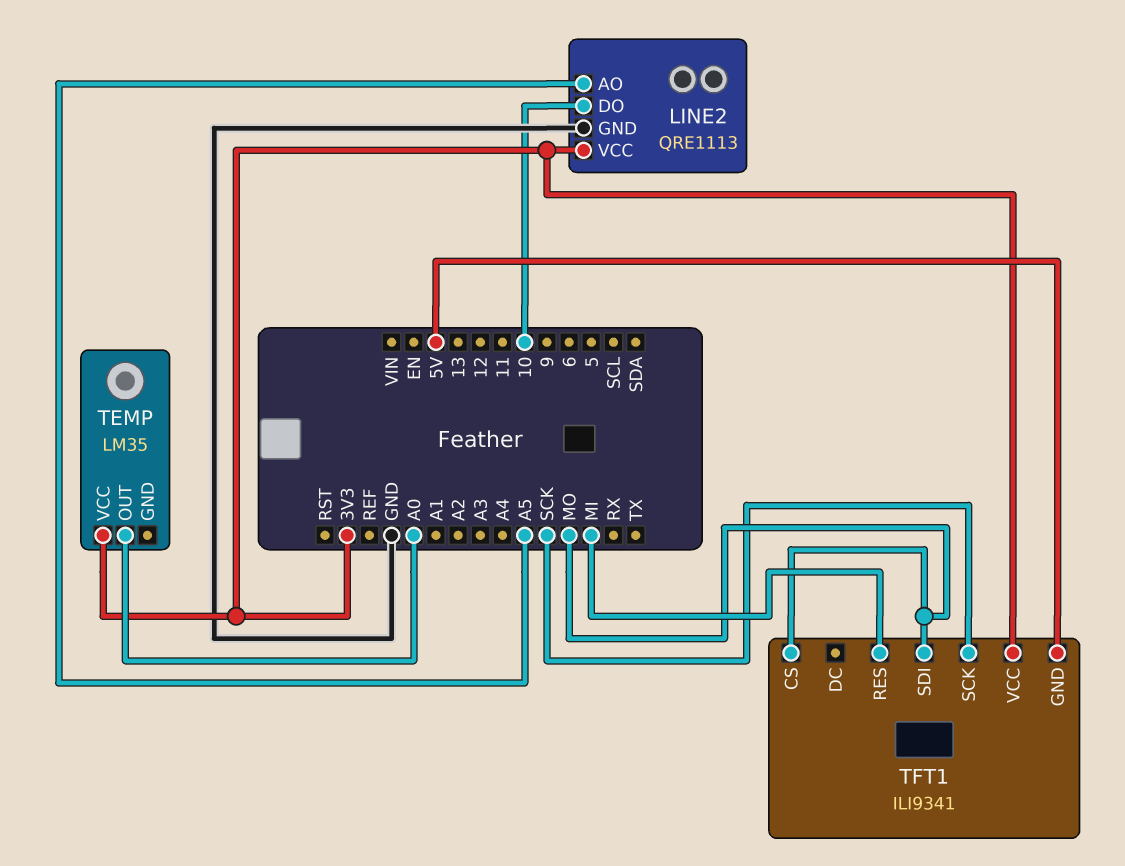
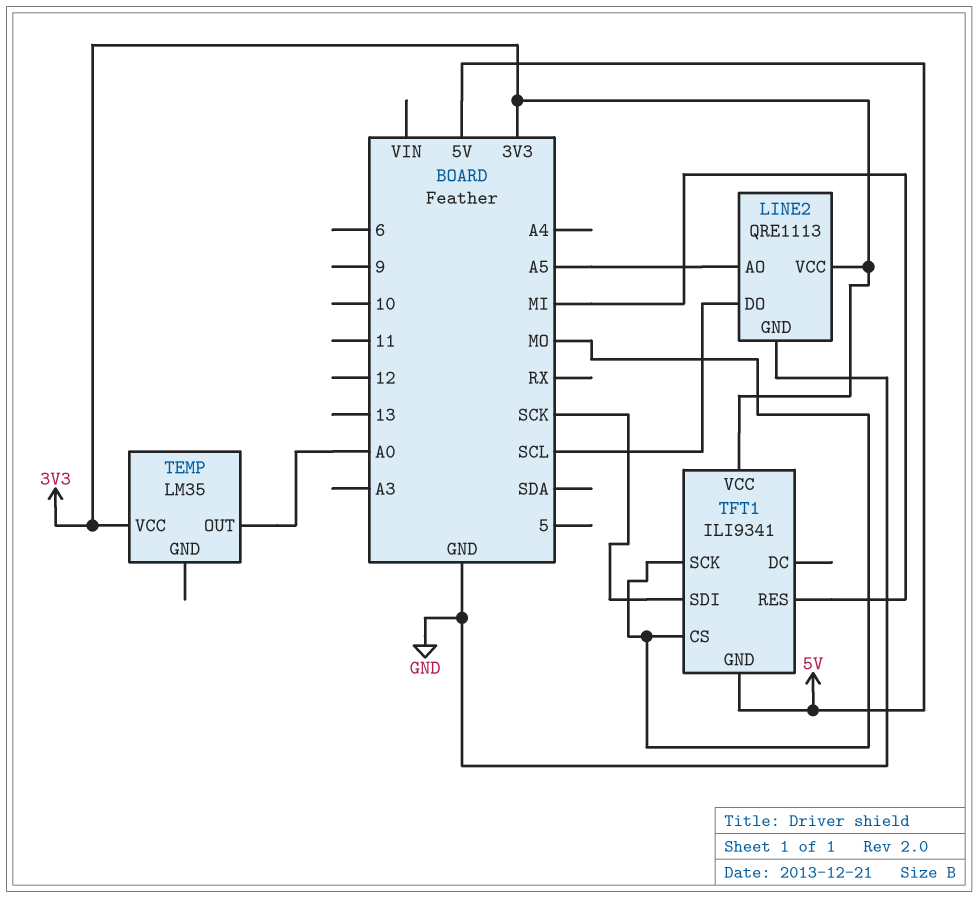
LINE2 pin DO: 10 -> SCL
TFT1 pin SCK: SCK -> MO
TFT1 pin SDI: MO -> SCK

